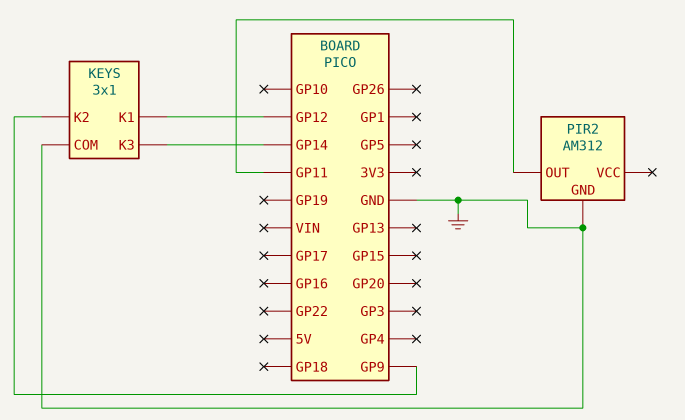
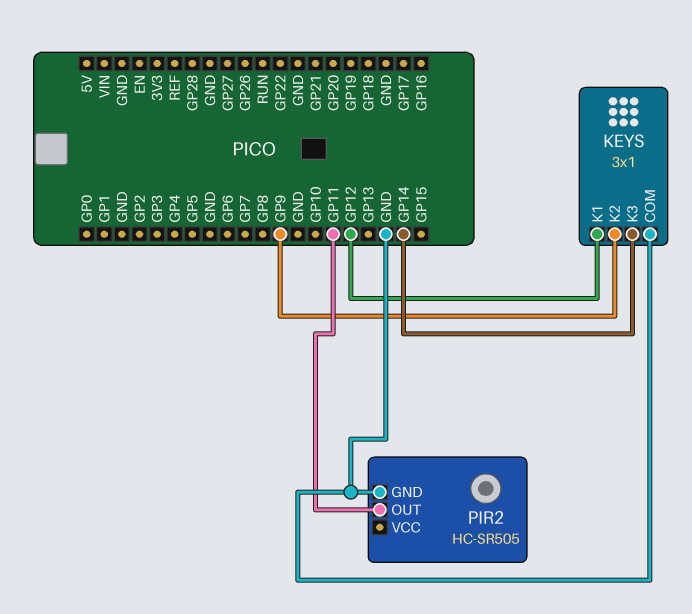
PIR2: AM312 -> HC-SR505

